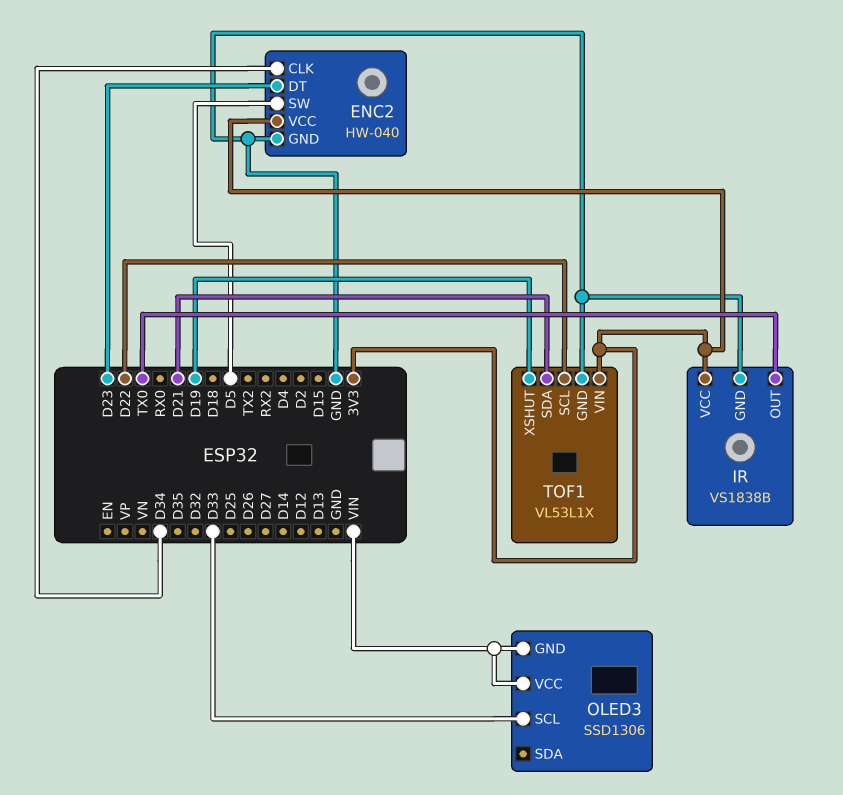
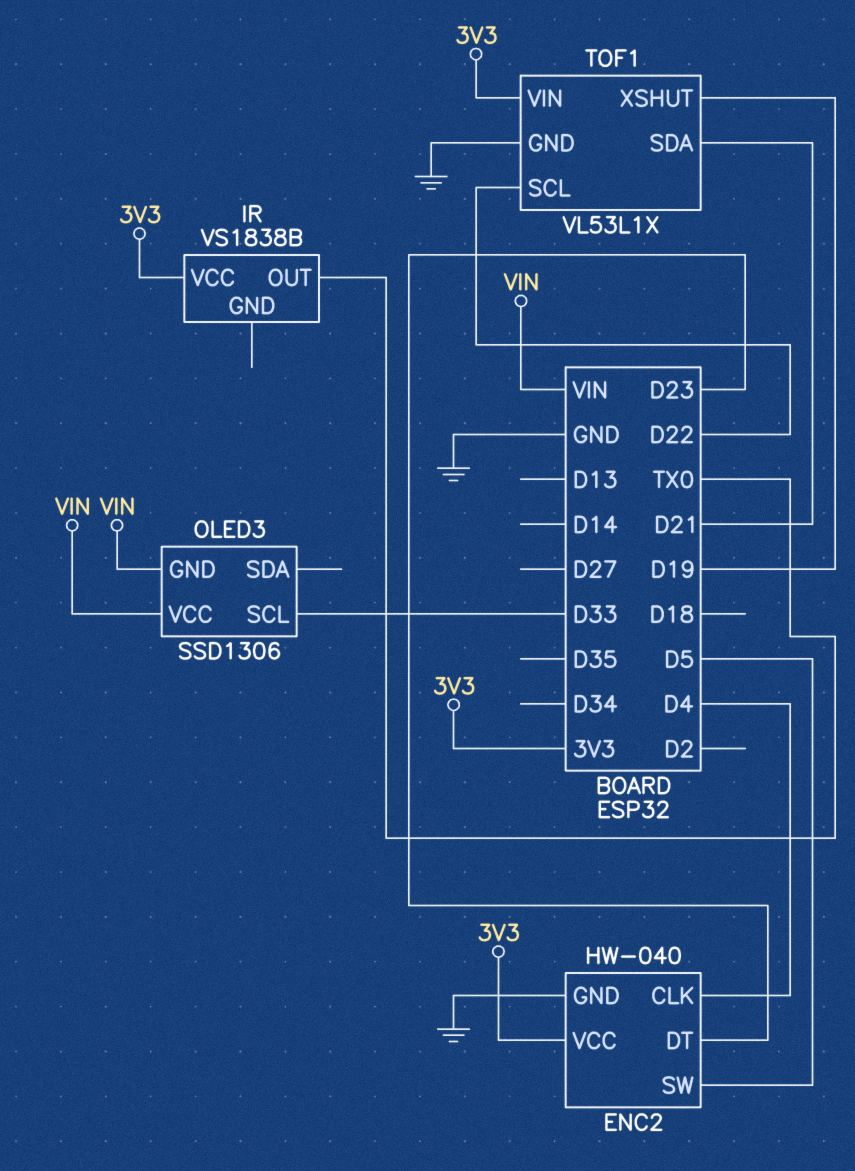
ENC2 pin CLK: D34 -> D4
IR pin GND: GND -> none

